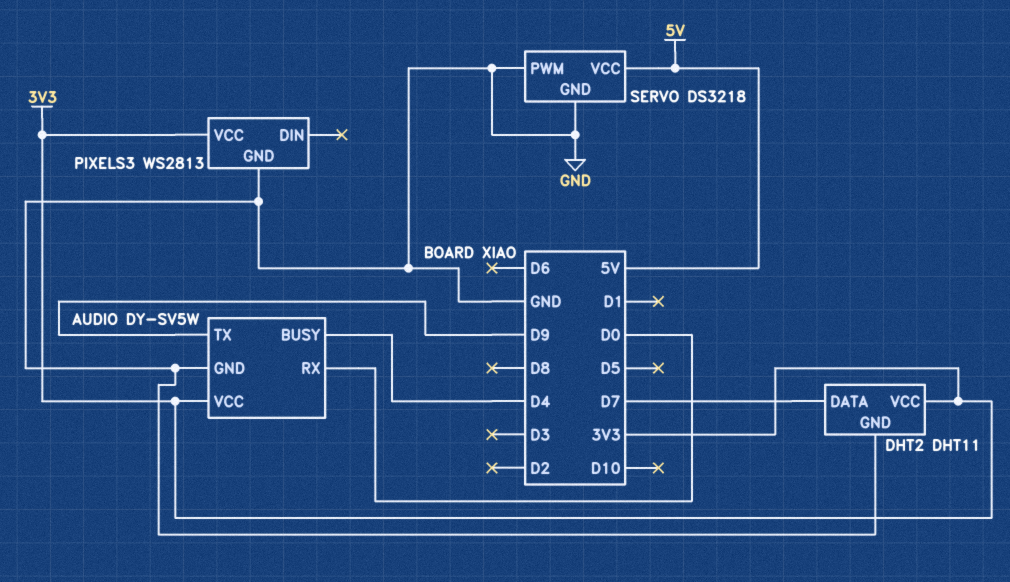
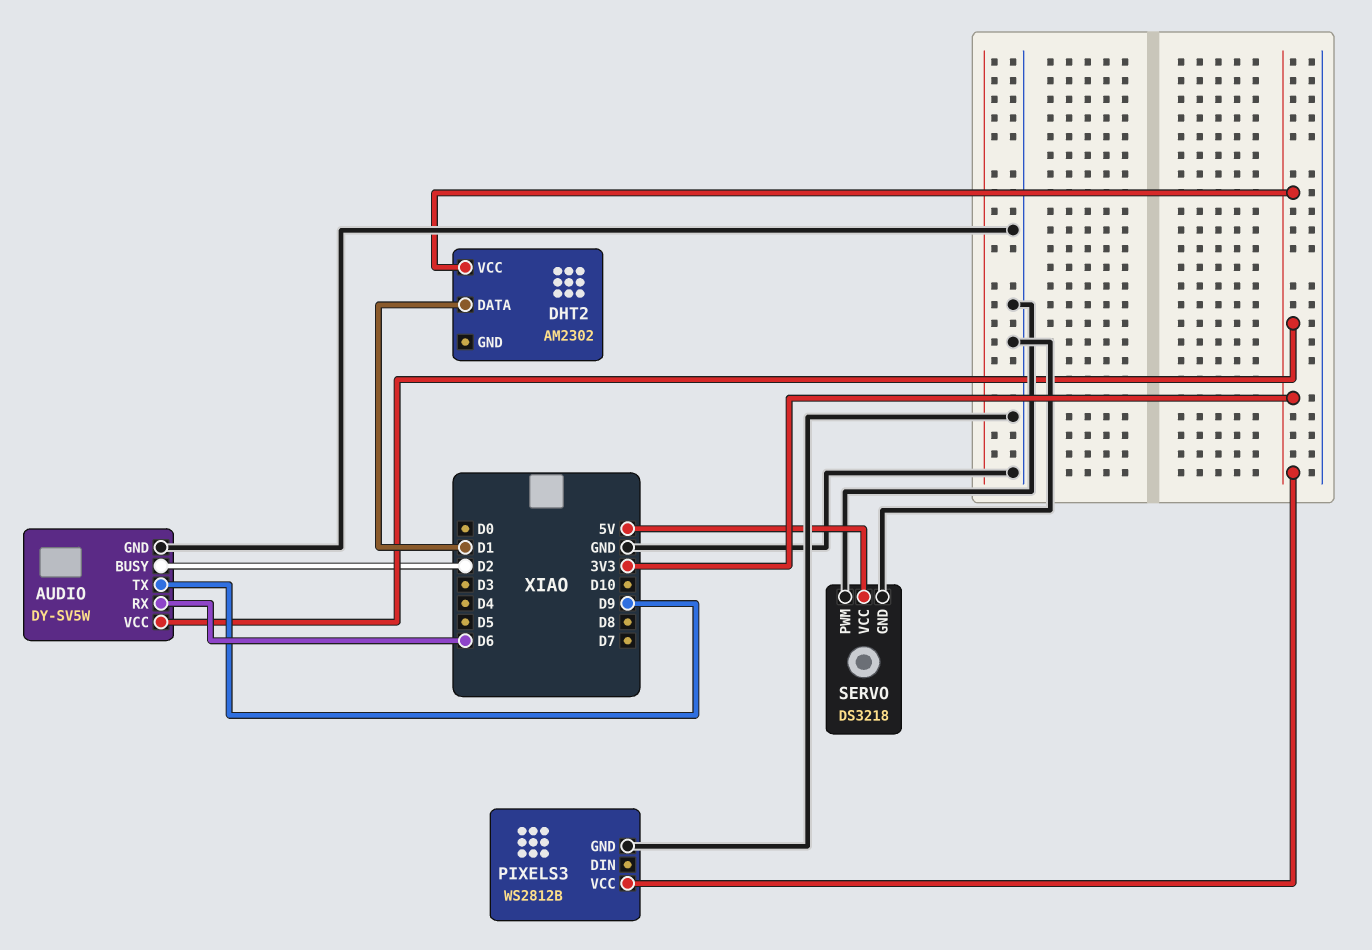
AUDIO pin BUSY: D4 -> D2
AUDIO pin RX: D0 -> D6
DHT2: DHT11 -> AM2302
DHT2 pin DATA: D7 -> D1
DHT2 pin GND: GND -> none
PIXELS3: WS2813 -> WS2812B

